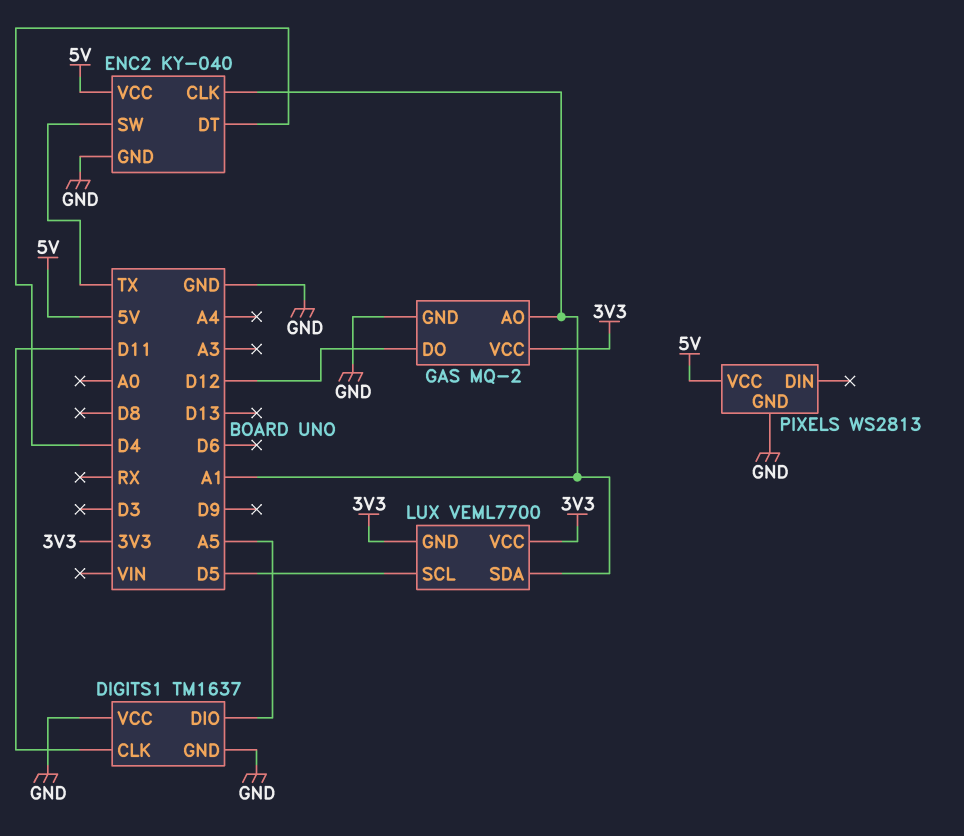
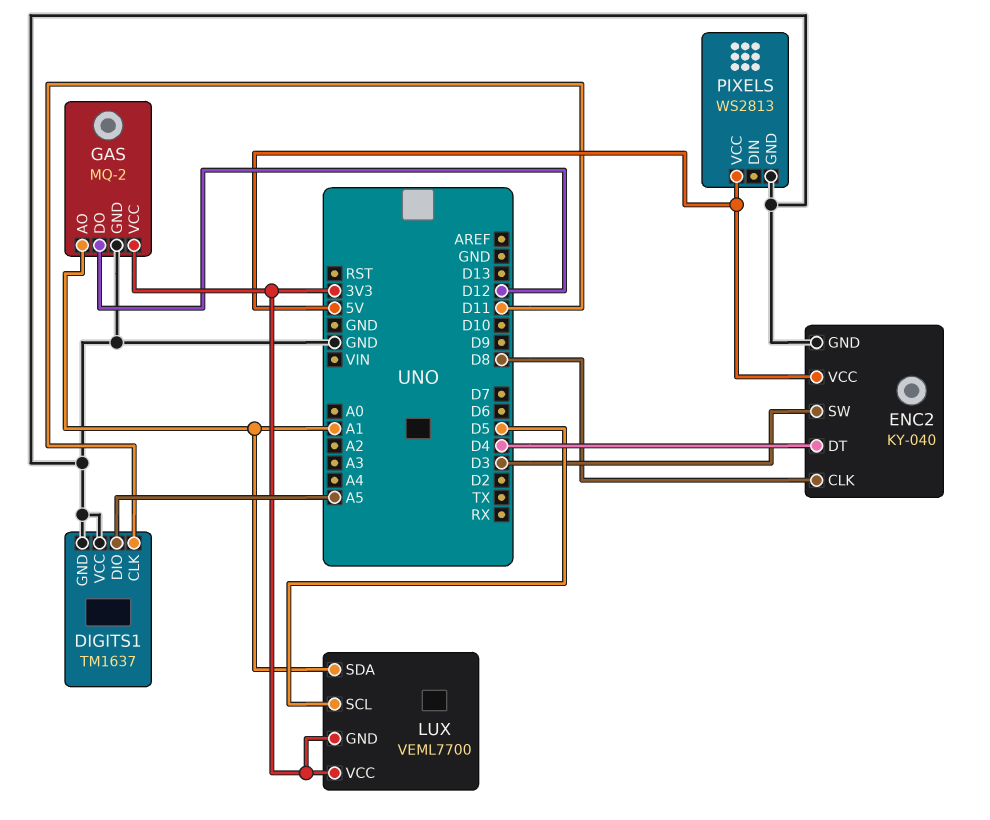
ENC2 pin CLK: A1 -> D8
ENC2 pin SW: TX -> D3

